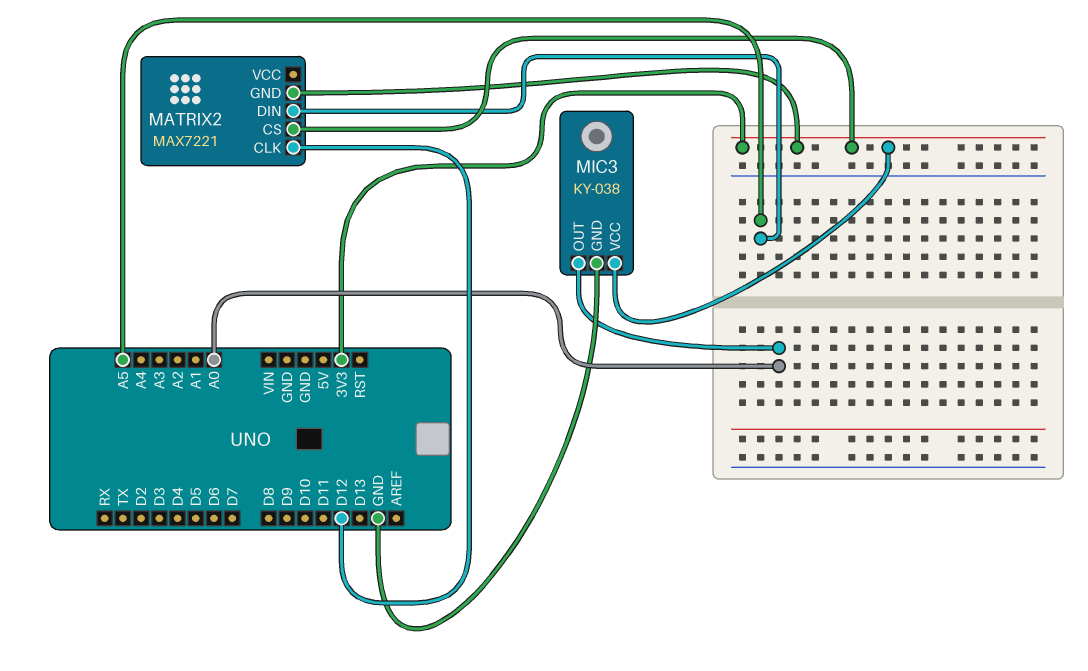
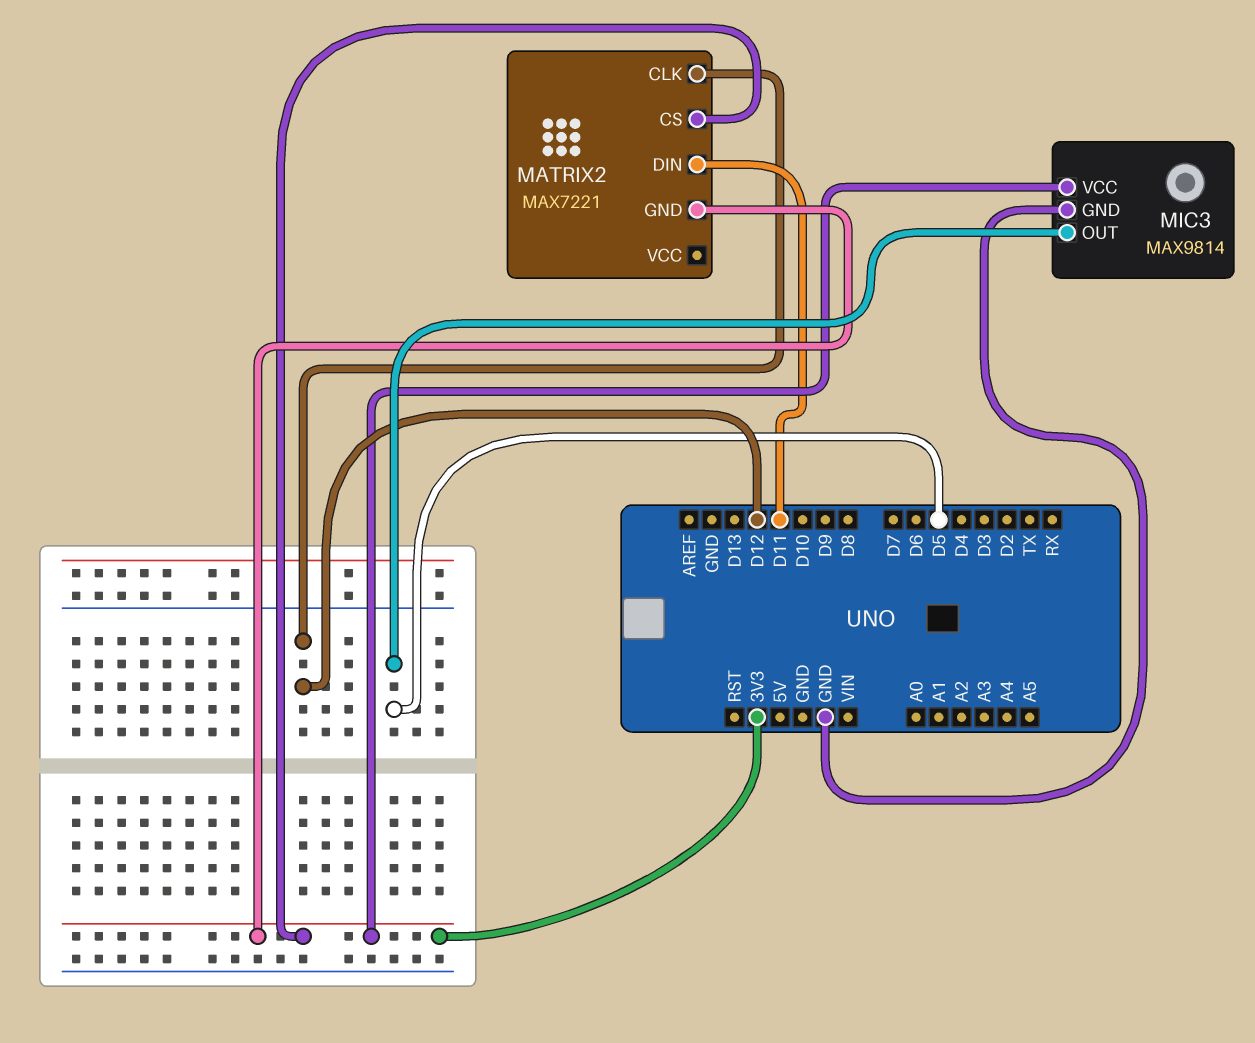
MATRIX2 pin DIN: A5 -> D11
MIC3: KY-038 -> MAX9814
MIC3 pin OUT: A0 -> D5

